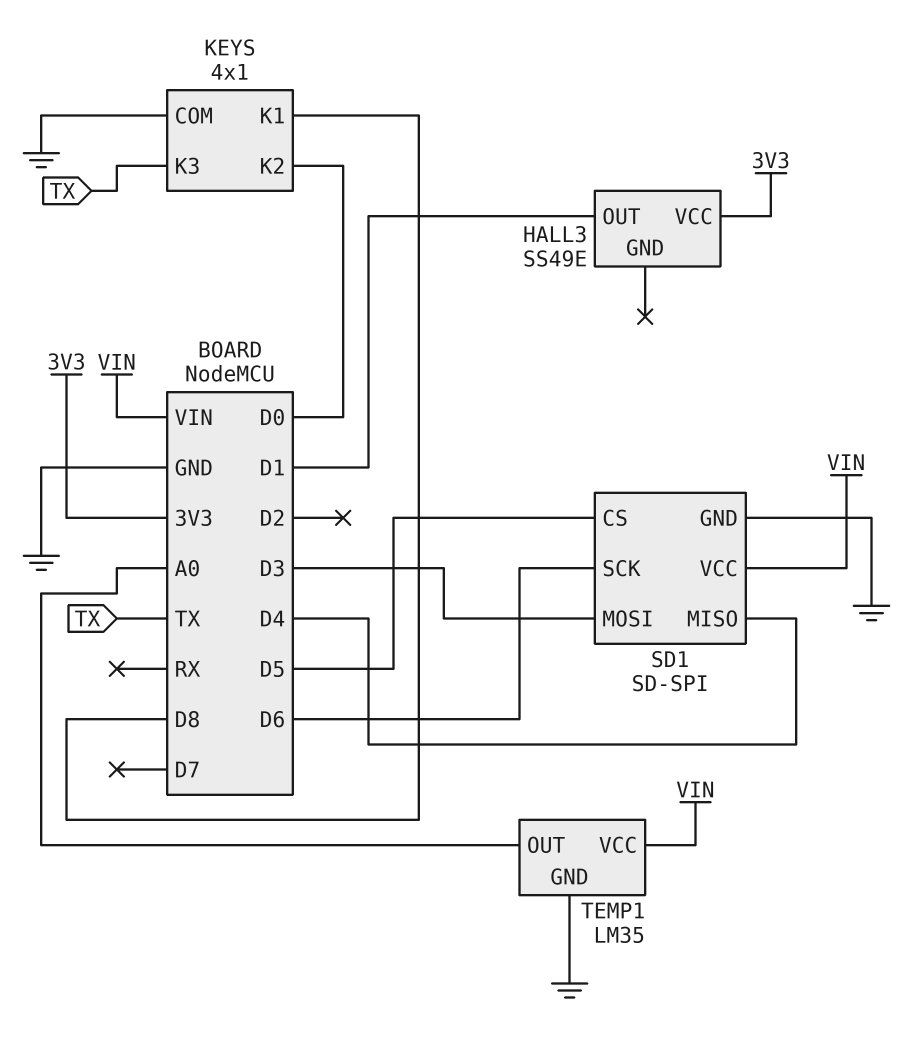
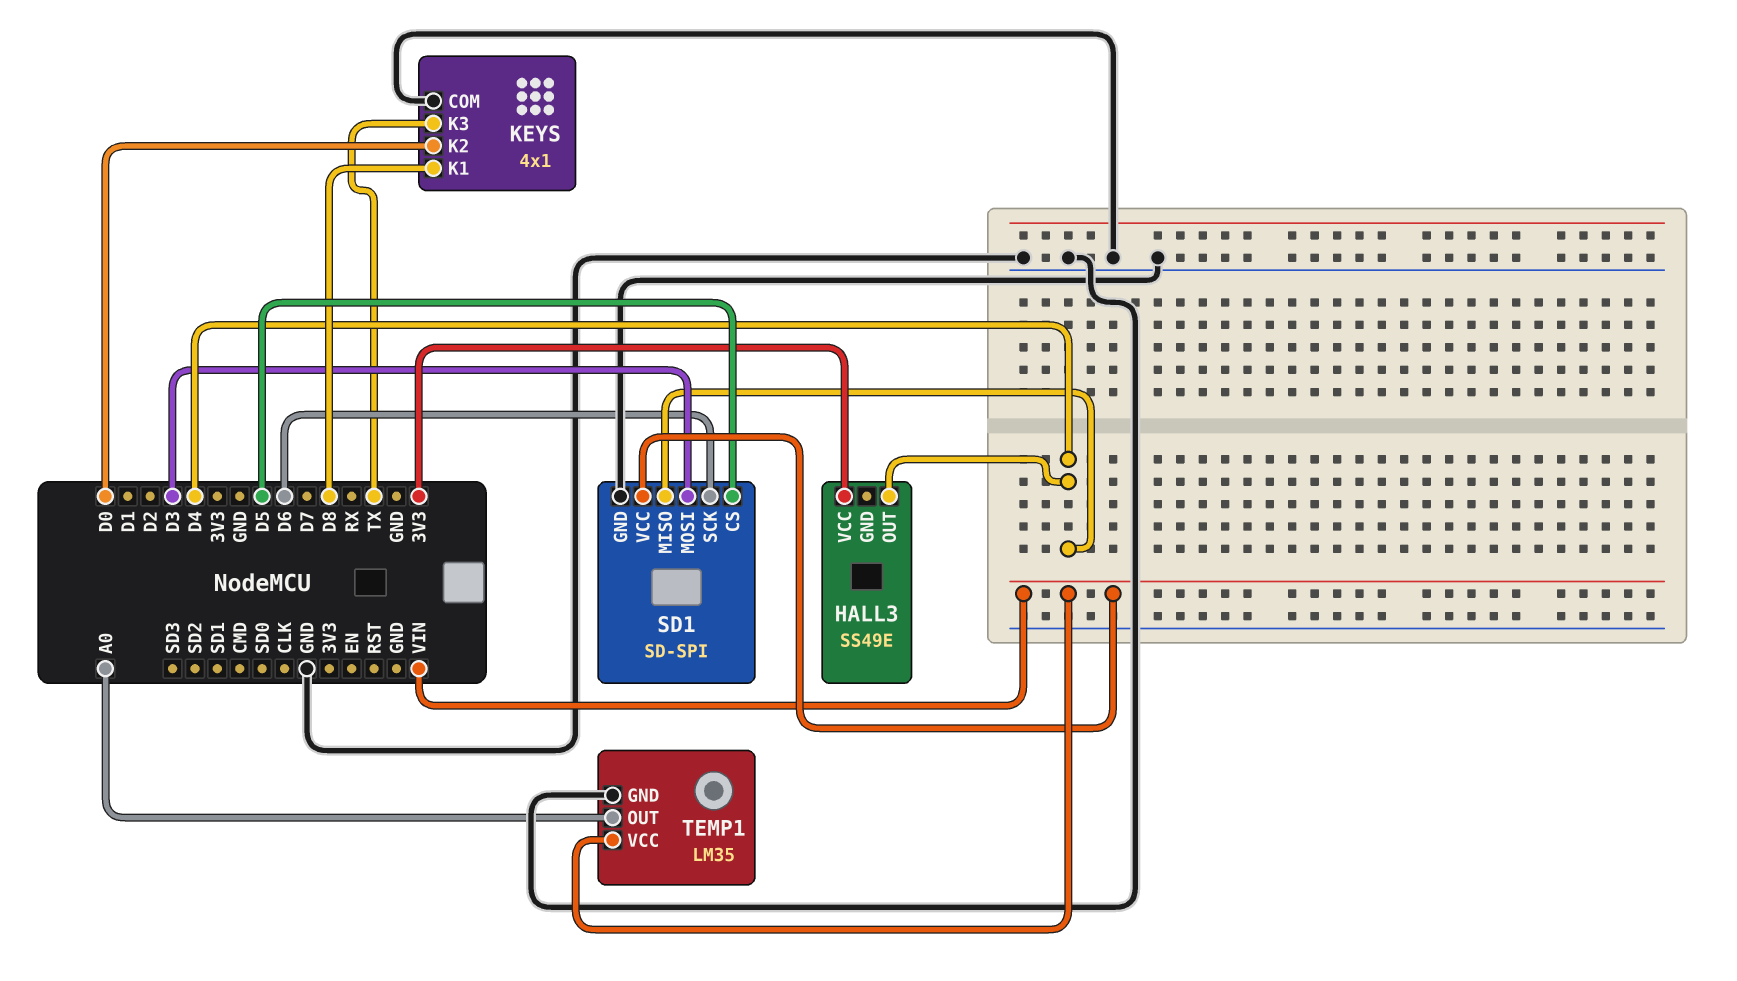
HALL3 pin OUT: D1 -> D4

